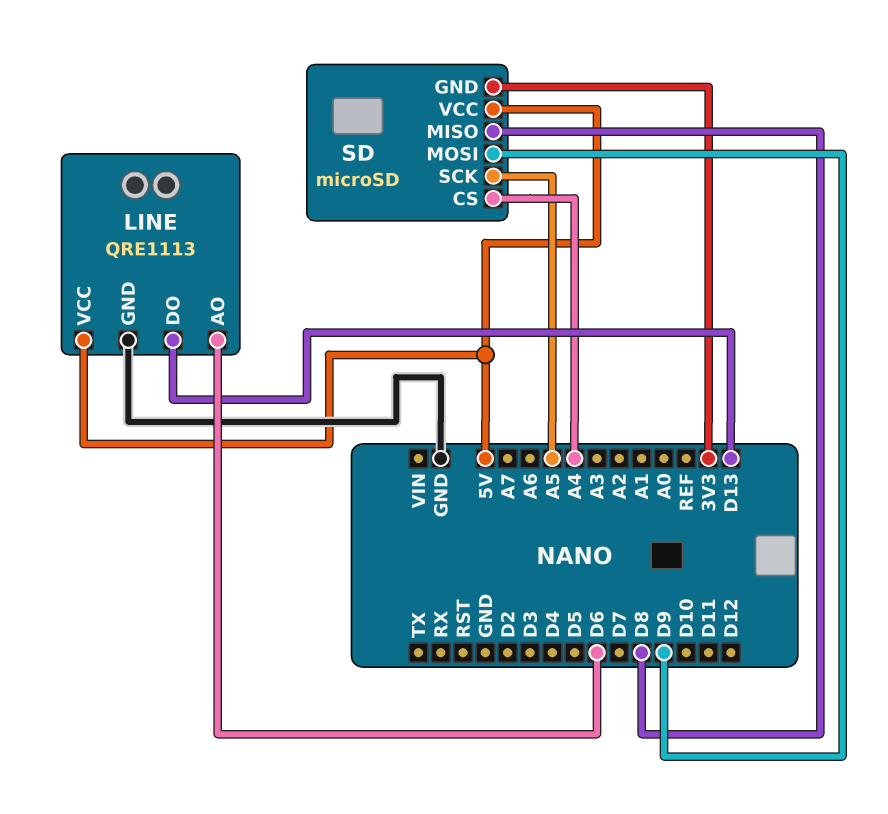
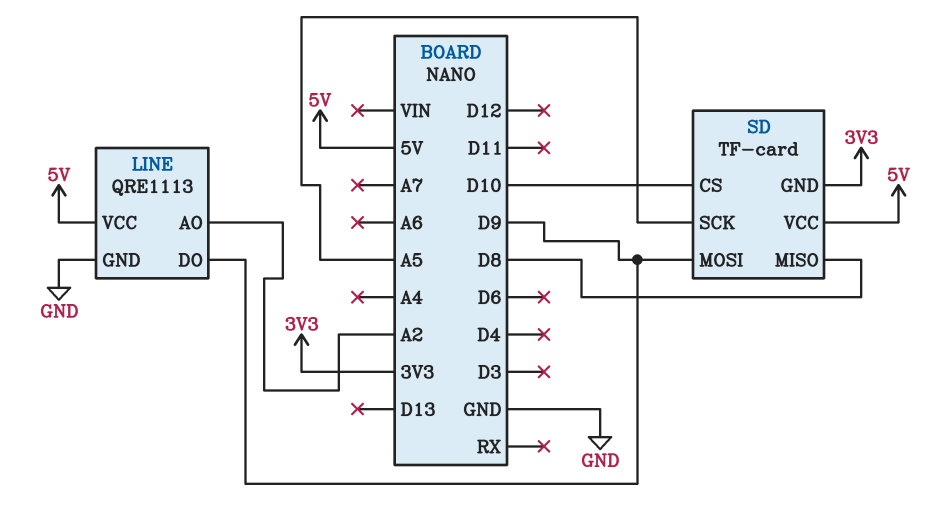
LINE pin AO: D6 -> A2
LINE pin DO: D13 -> D9
SD: microSD -> TF-card
SD pin CS: A4 -> D10

